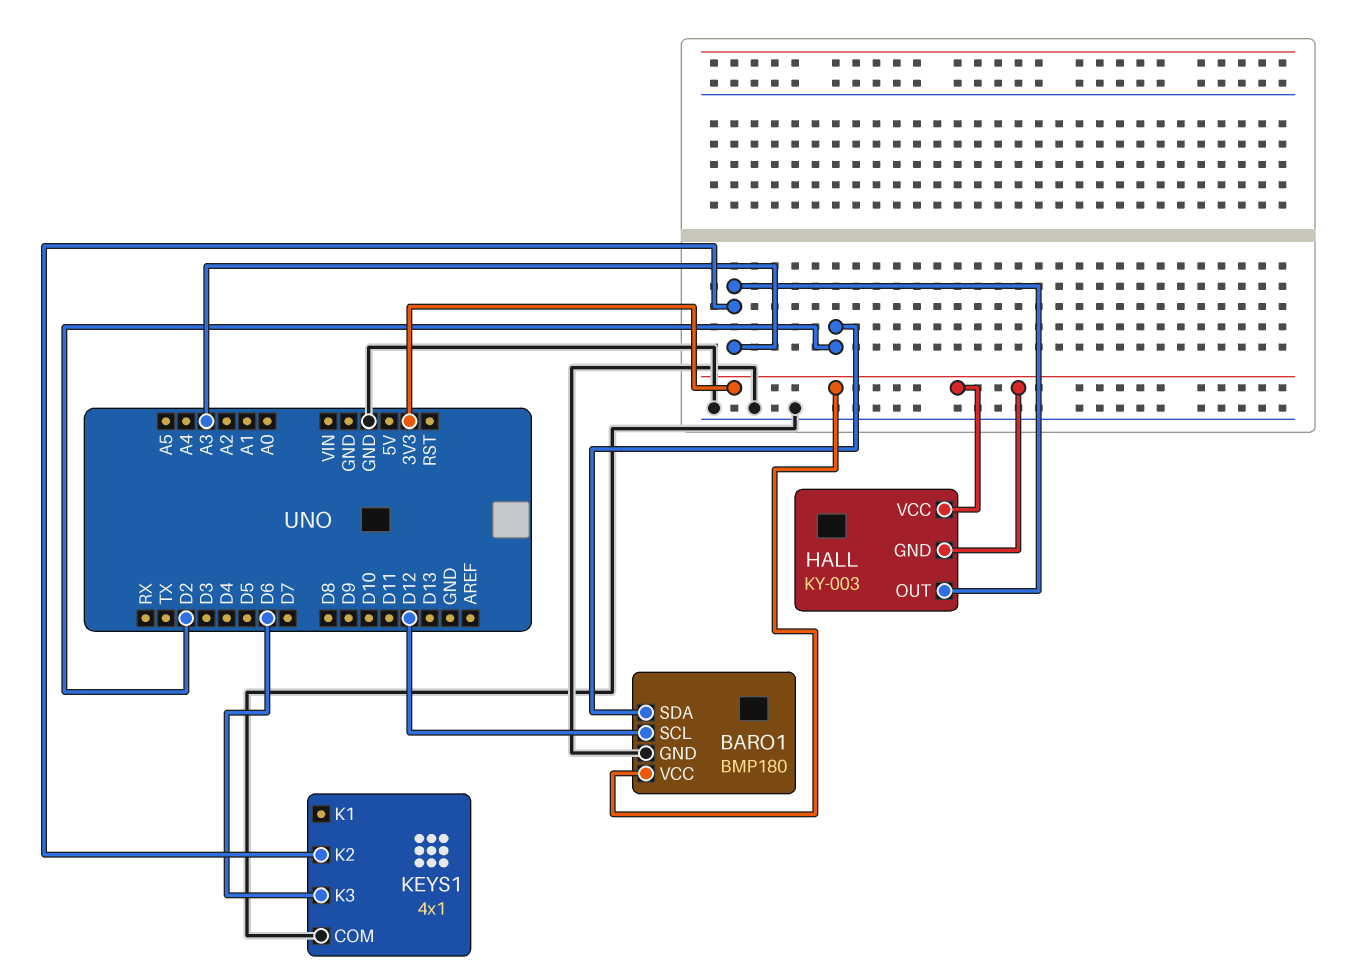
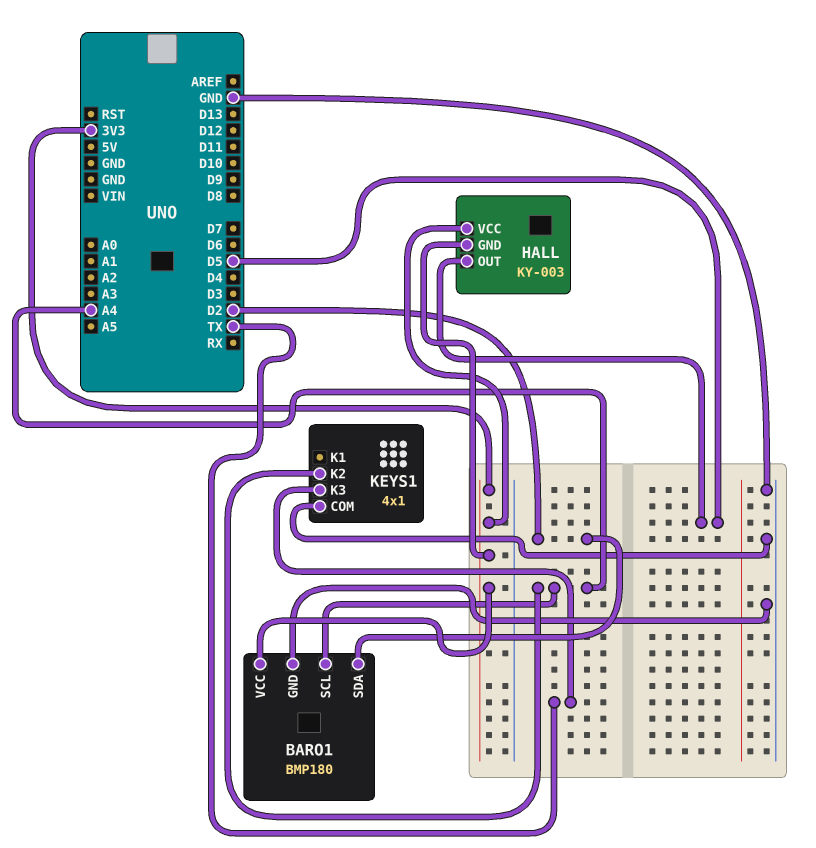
BARO1 pin SCL: D12 -> A4
HALL pin OUT: A3 -> D5
KEYS1 pin K2: A3 -> A4
KEYS1 pin K3: D6 -> TX

